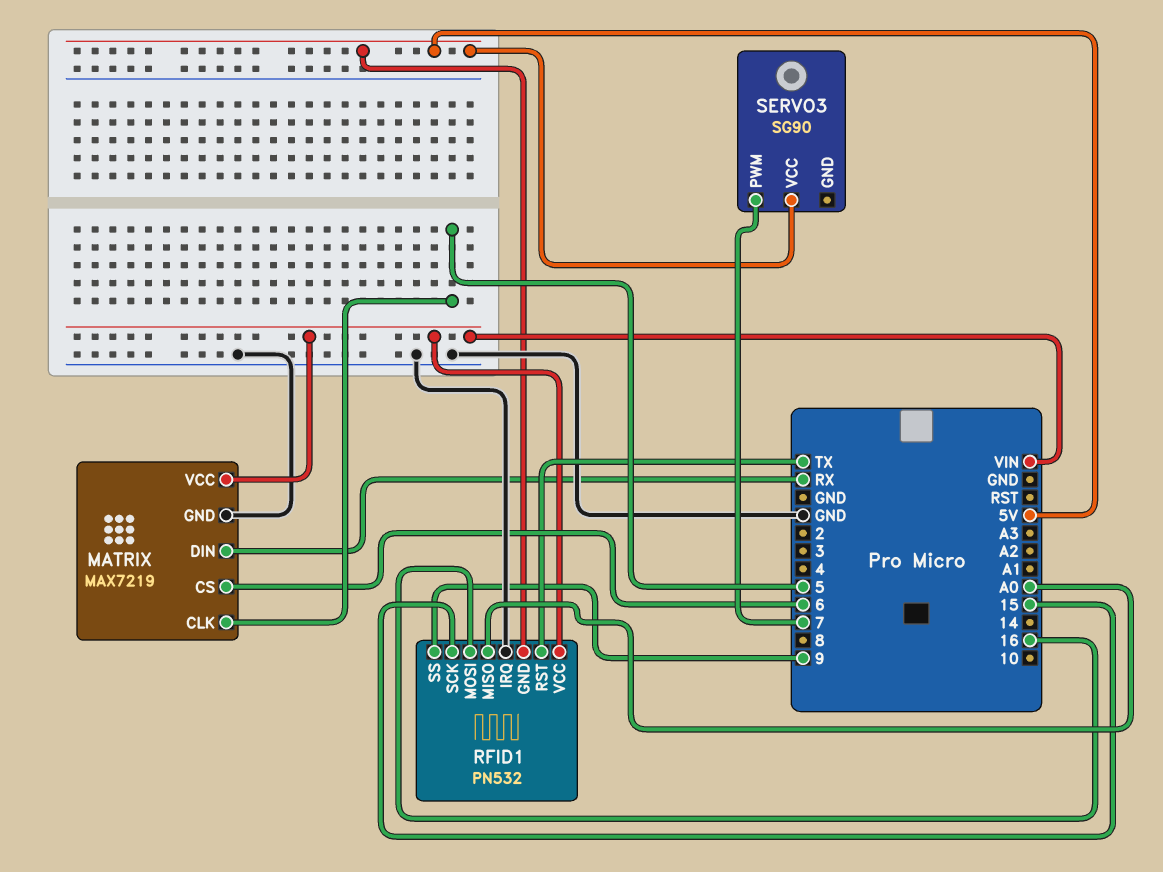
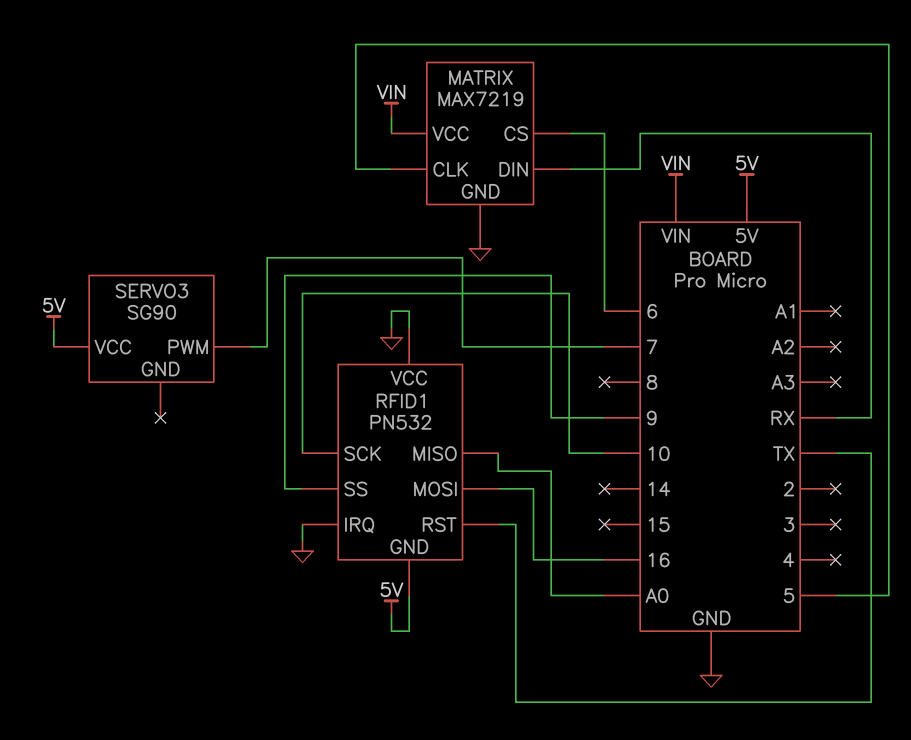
RFID1 pin SCK: 15 -> 10
RFID1 pin VCC: VIN -> GND

